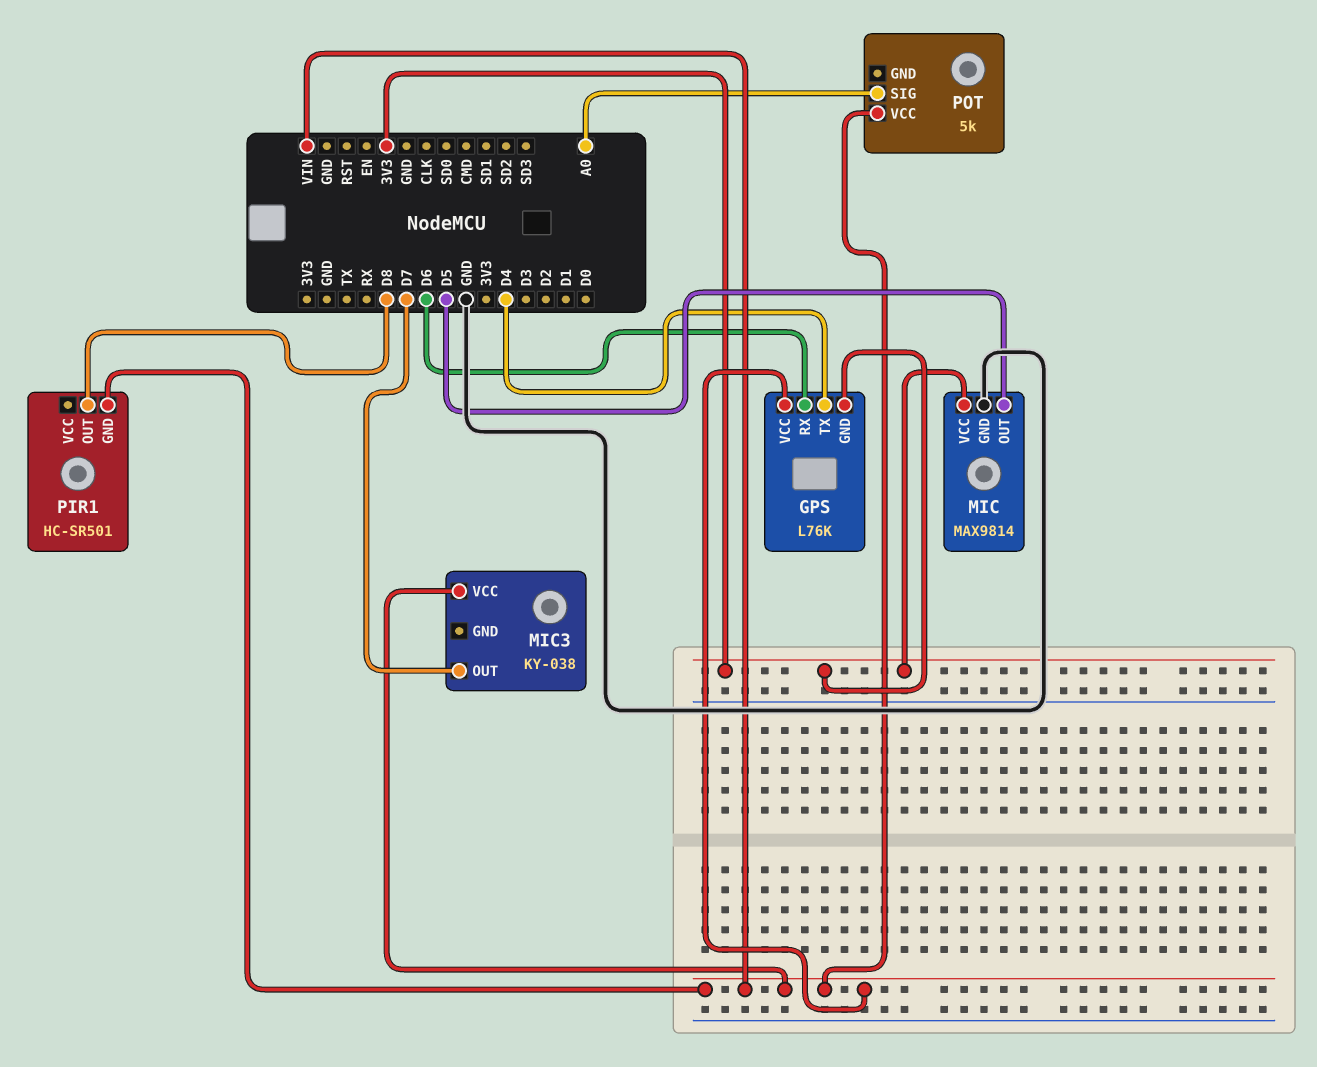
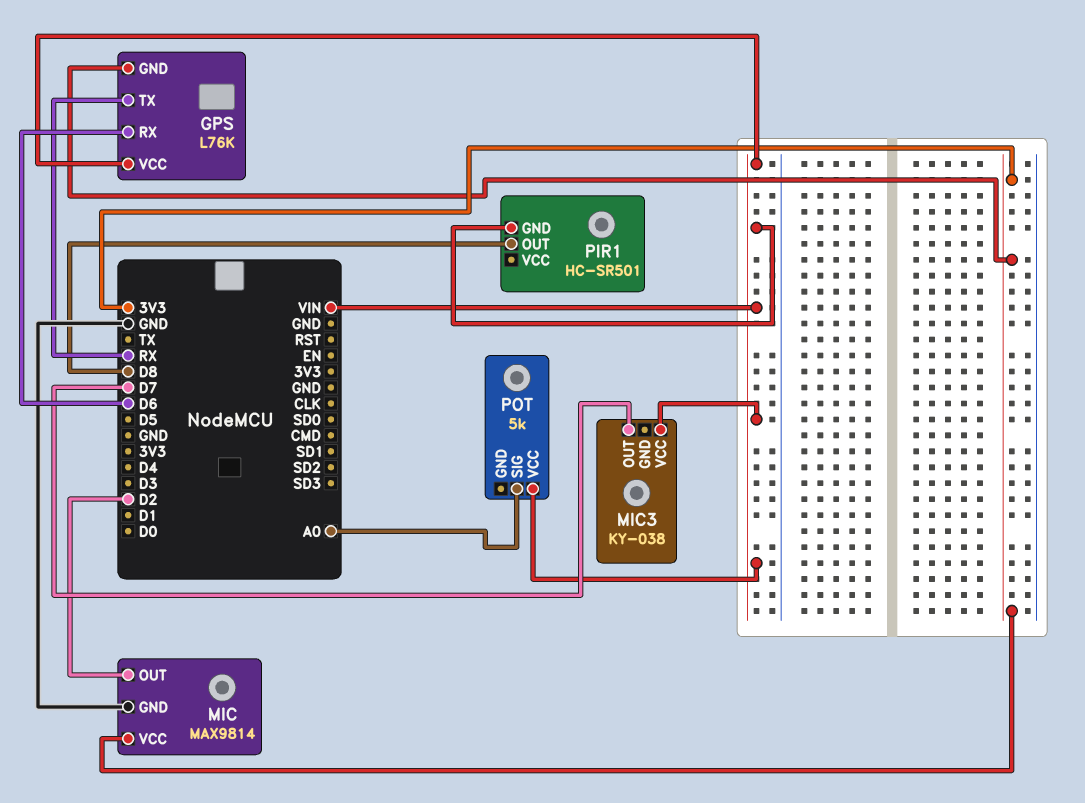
GPS pin TX: D4 -> RX
MIC pin OUT: D5 -> D2

